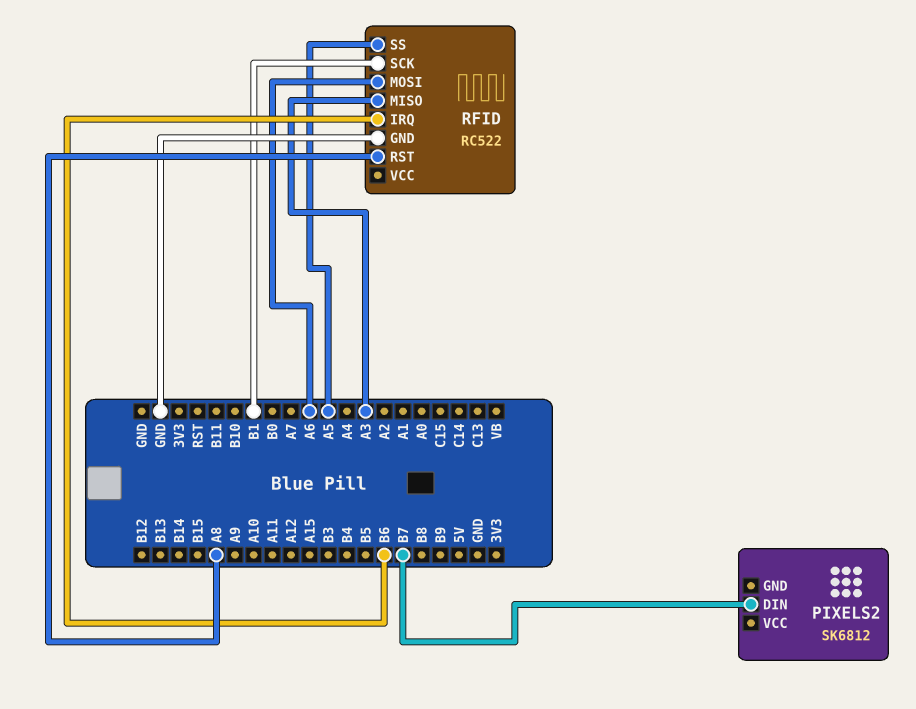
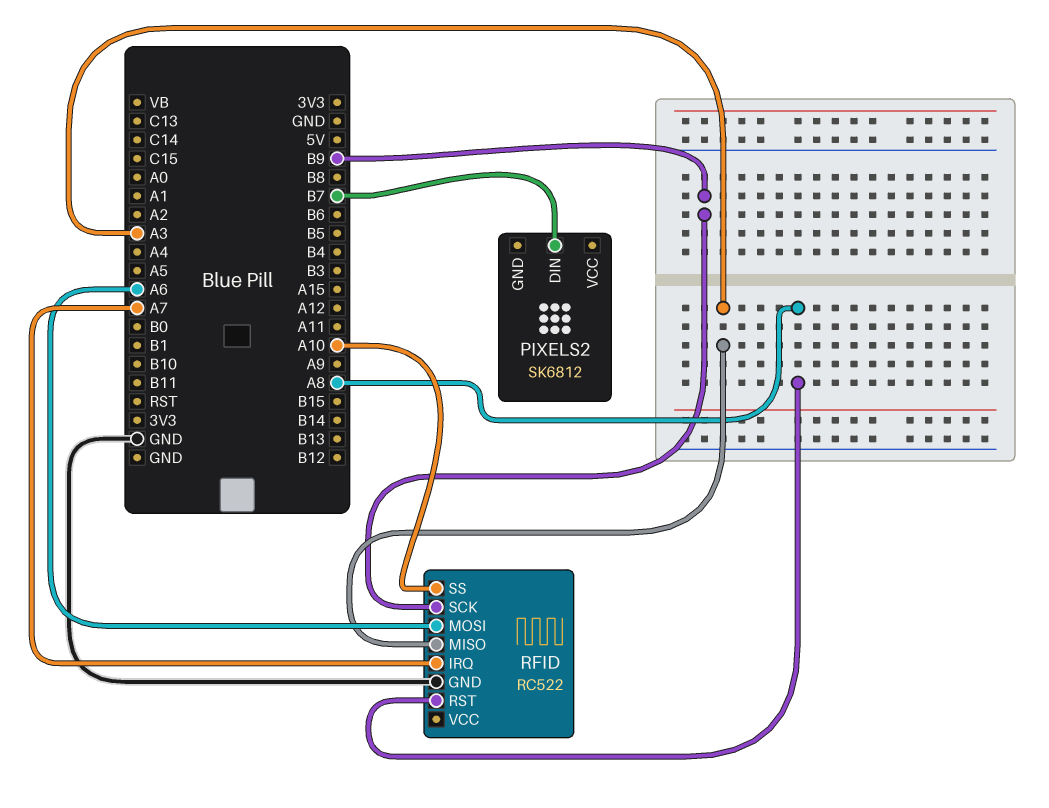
RFID pin IRQ: B6 -> A7
RFID pin SCK: B1 -> B9
RFID pin SS: A5 -> A10

